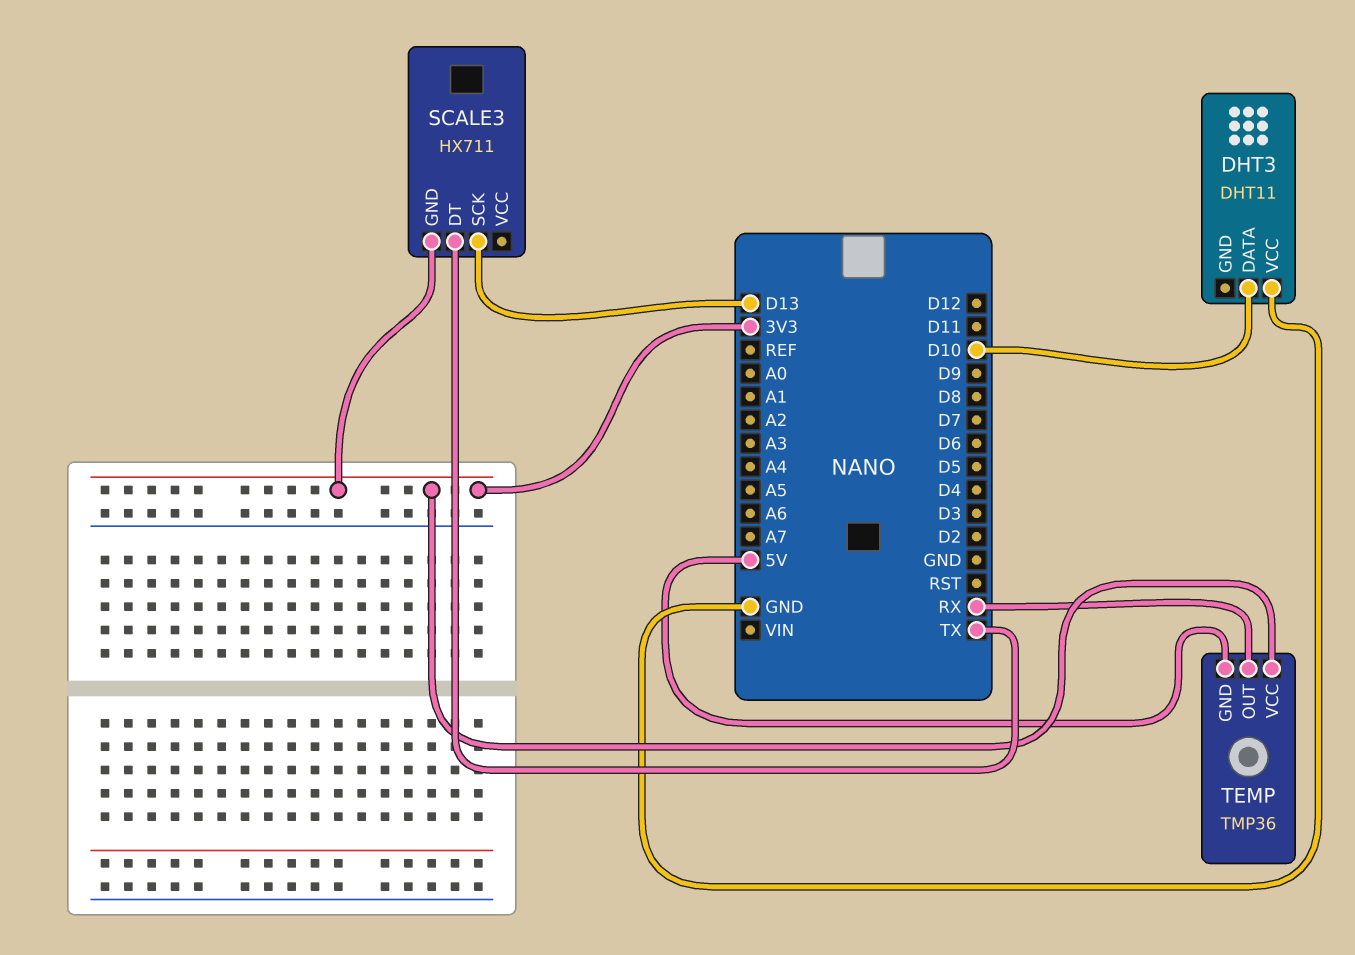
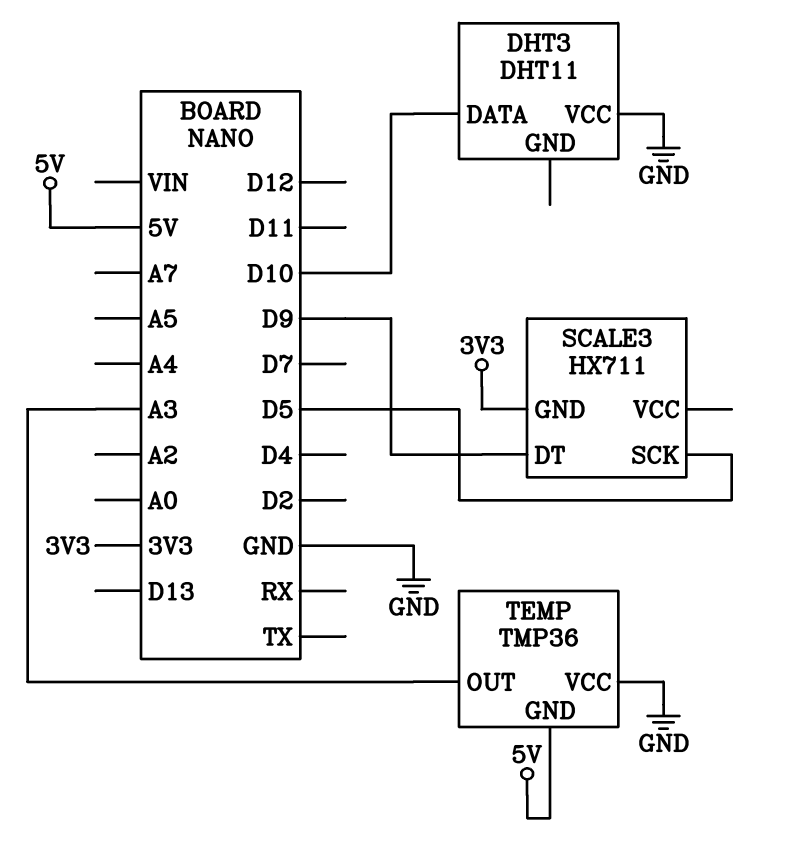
SCALE3 pin DT: TX -> D9
SCALE3 pin SCK: D13 -> D5
TEMP pin OUT: RX -> A3
TEMP pin VCC: 3V3 -> GND

